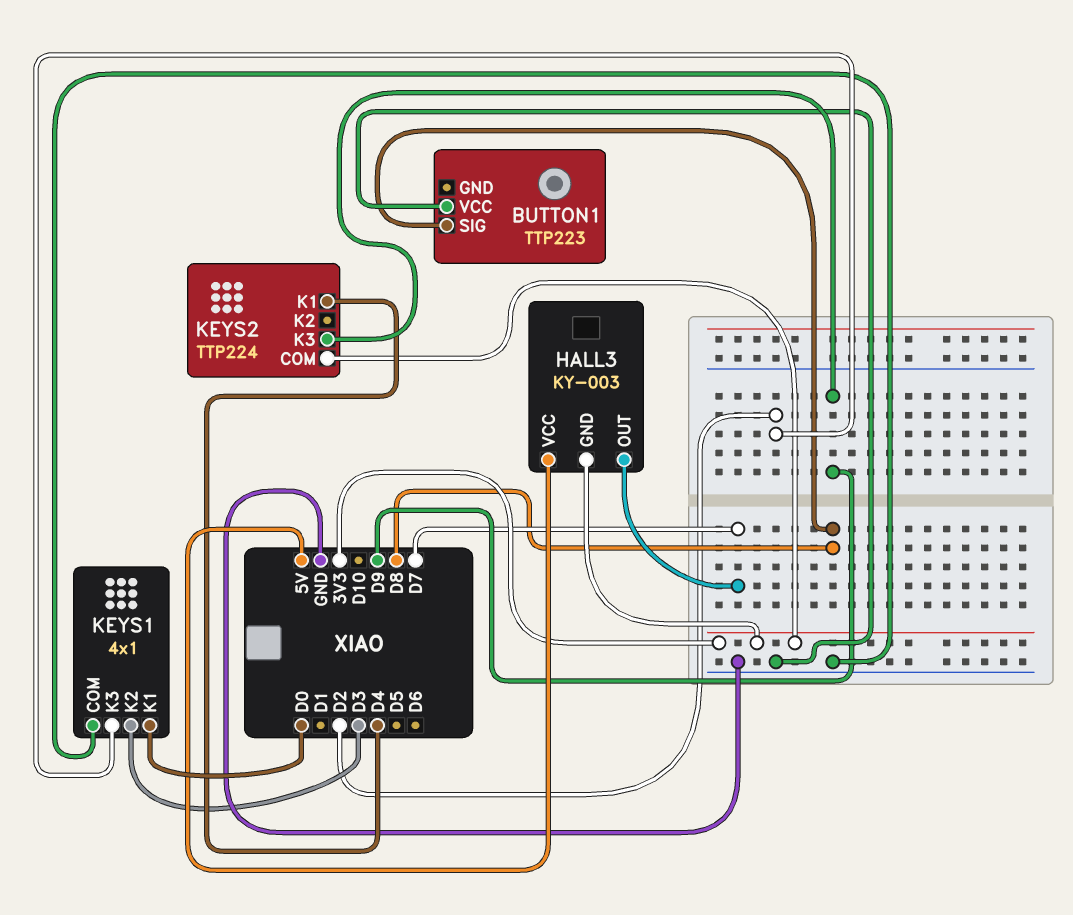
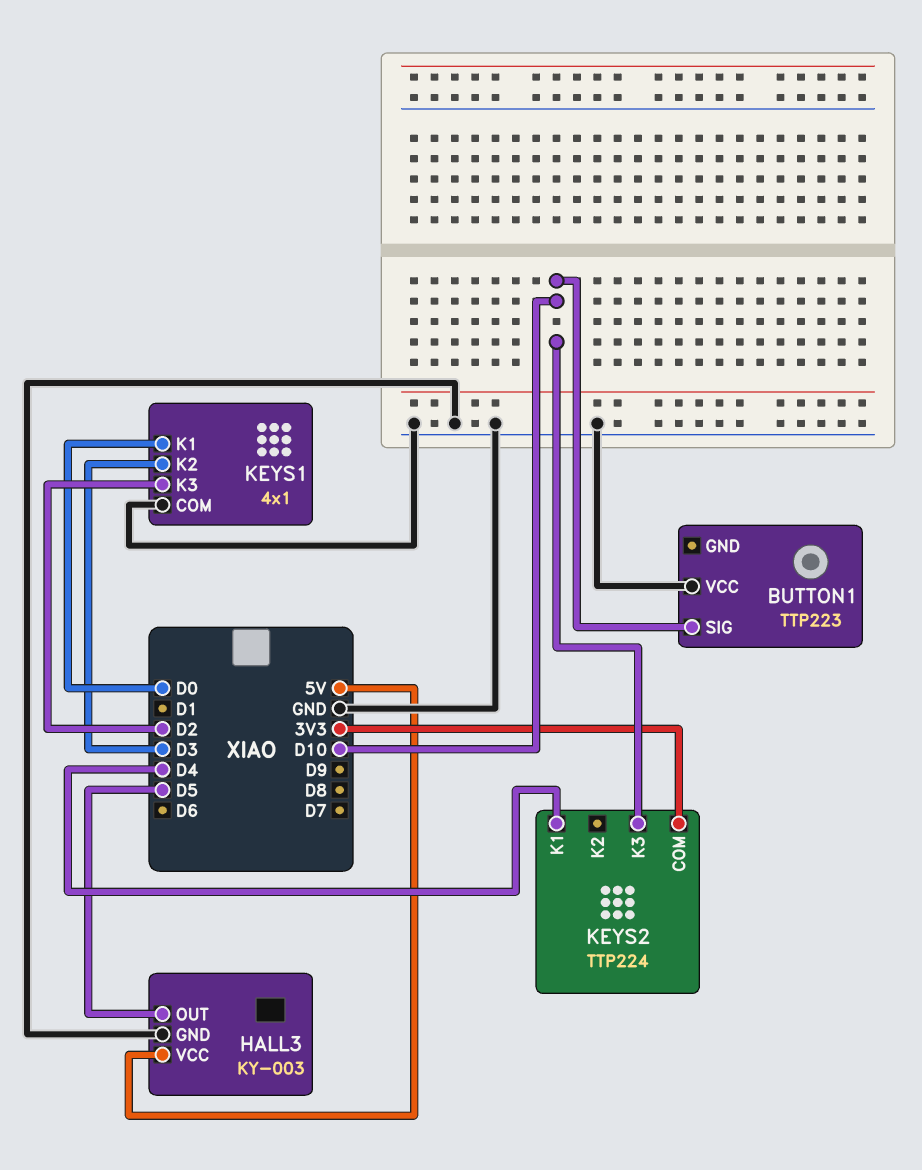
BUTTON1 pin SIG: D8 -> D10
HALL3 pin GND: 3V3 -> GND
HALL3 pin OUT: D7 -> D5
KEYS2 pin K3: D9 -> D10

